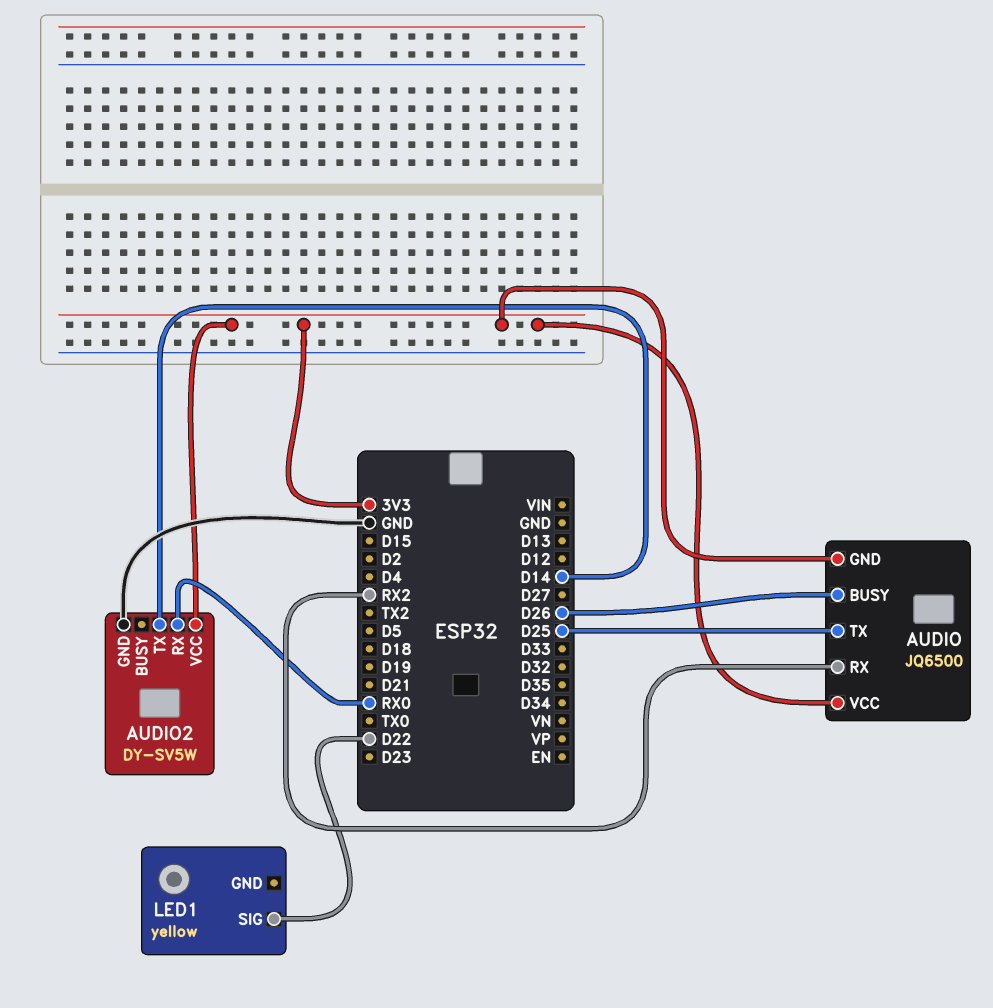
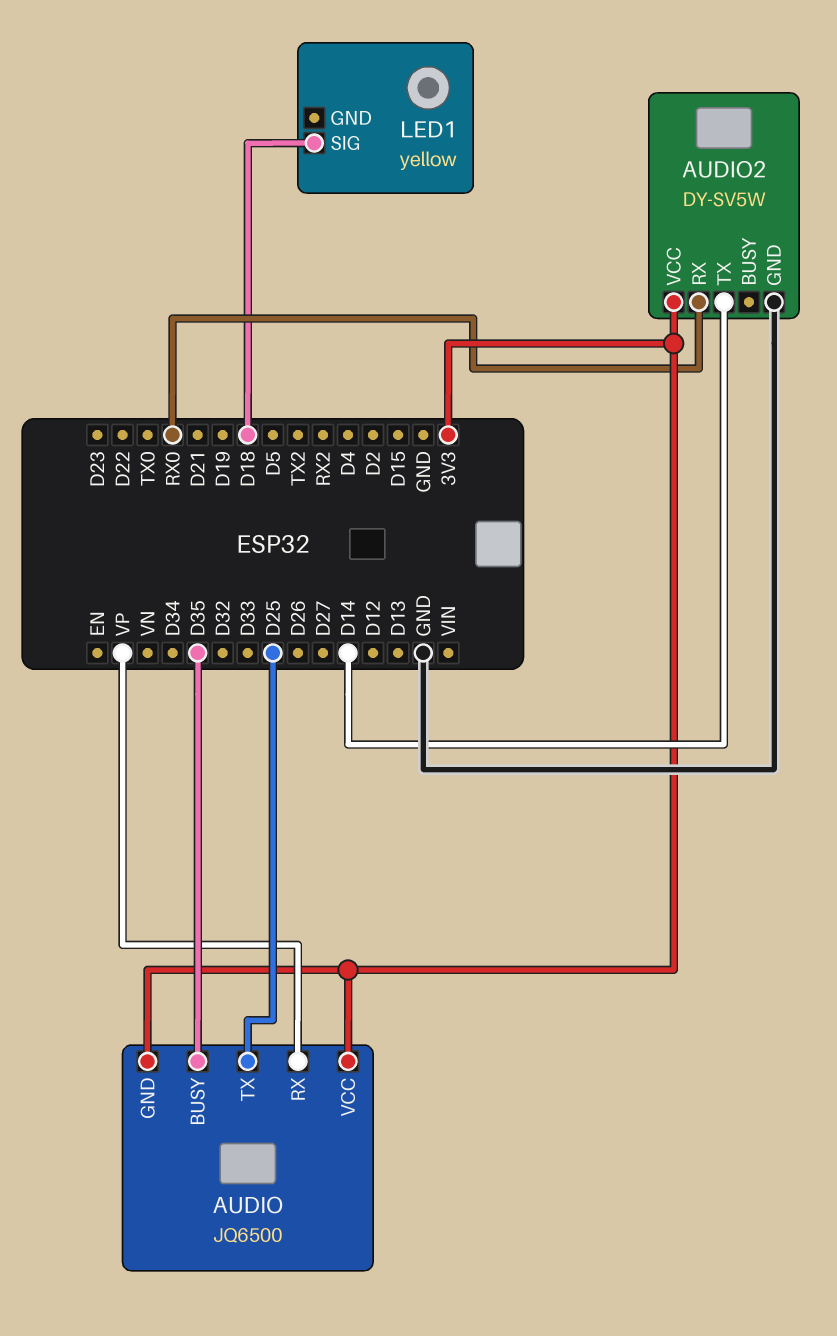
AUDIO pin BUSY: D26 -> D35
AUDIO pin RX: RX2 -> VP
LED1 pin SIG: D22 -> D18

